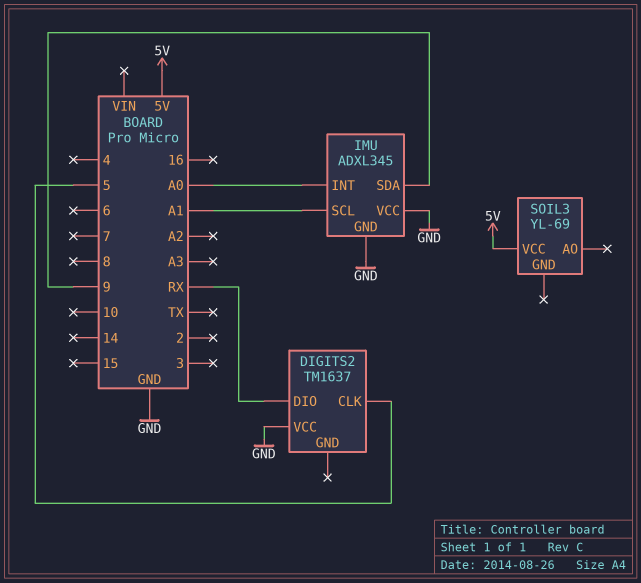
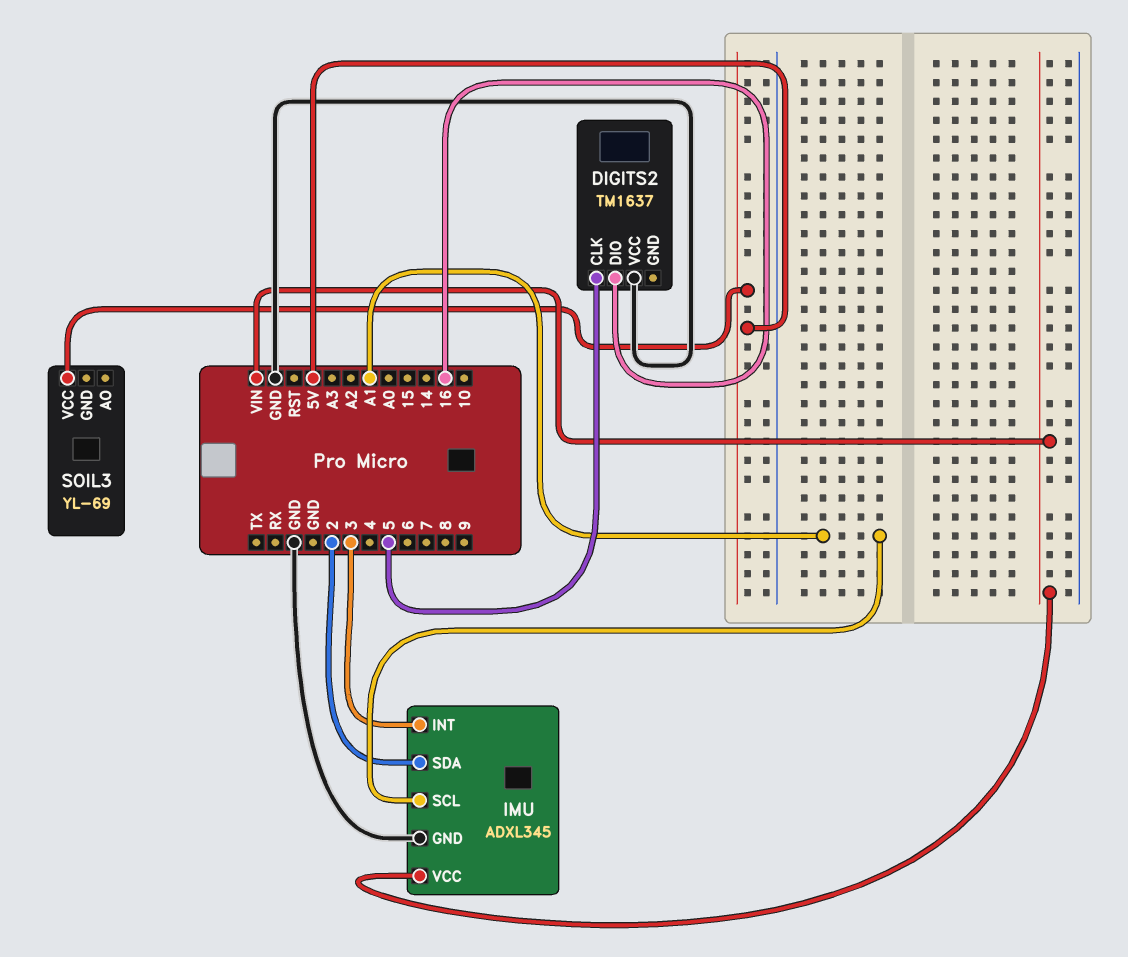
DIGITS2 pin DIO: RX -> 16
IMU pin INT: A0 -> 3
IMU pin SDA: 9 -> 2
IMU pin VCC: GND -> VIN

